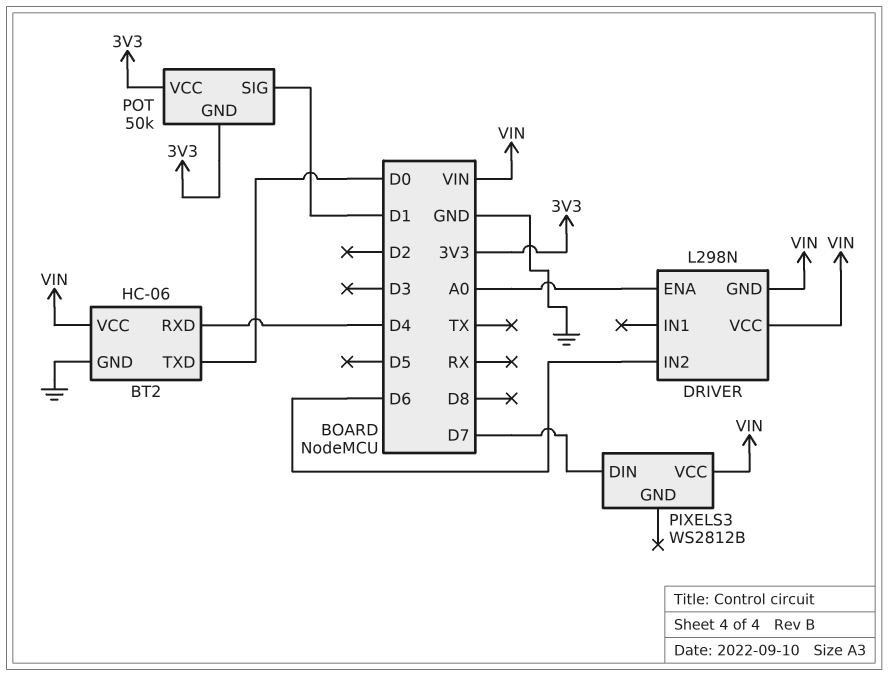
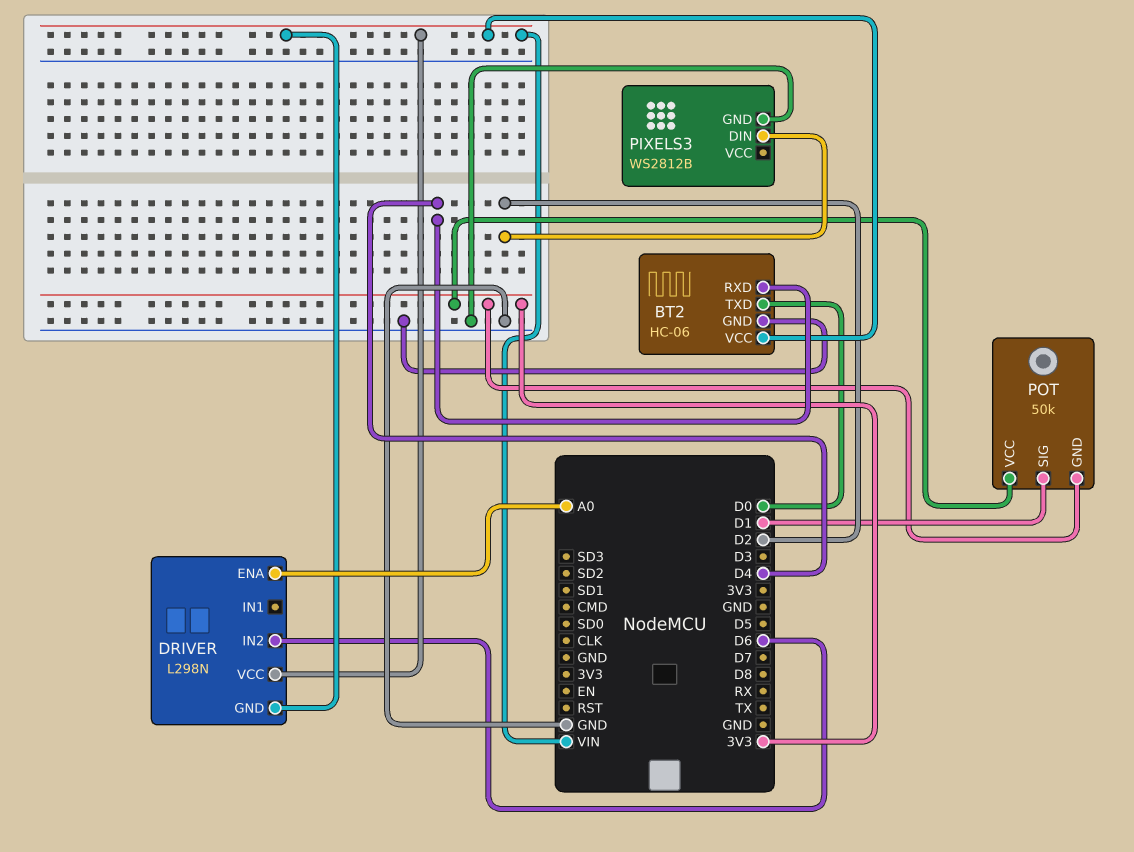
PIXELS3 pin DIN: D7 -> D2
PIXELS3 pin GND: none -> GND
PIXELS3 pin VCC: VIN -> none

